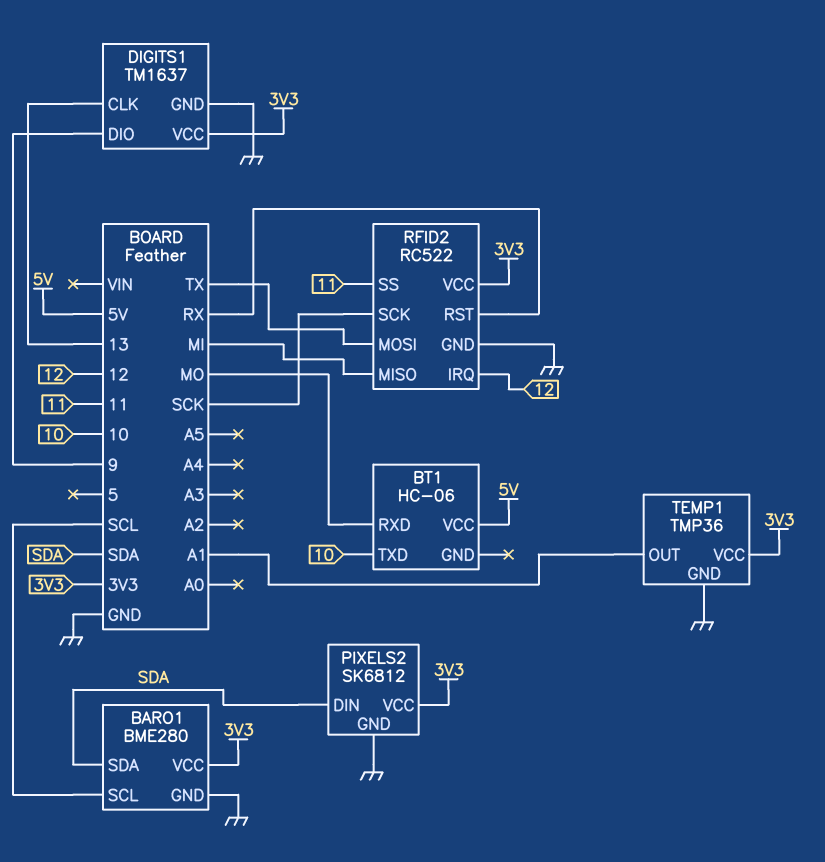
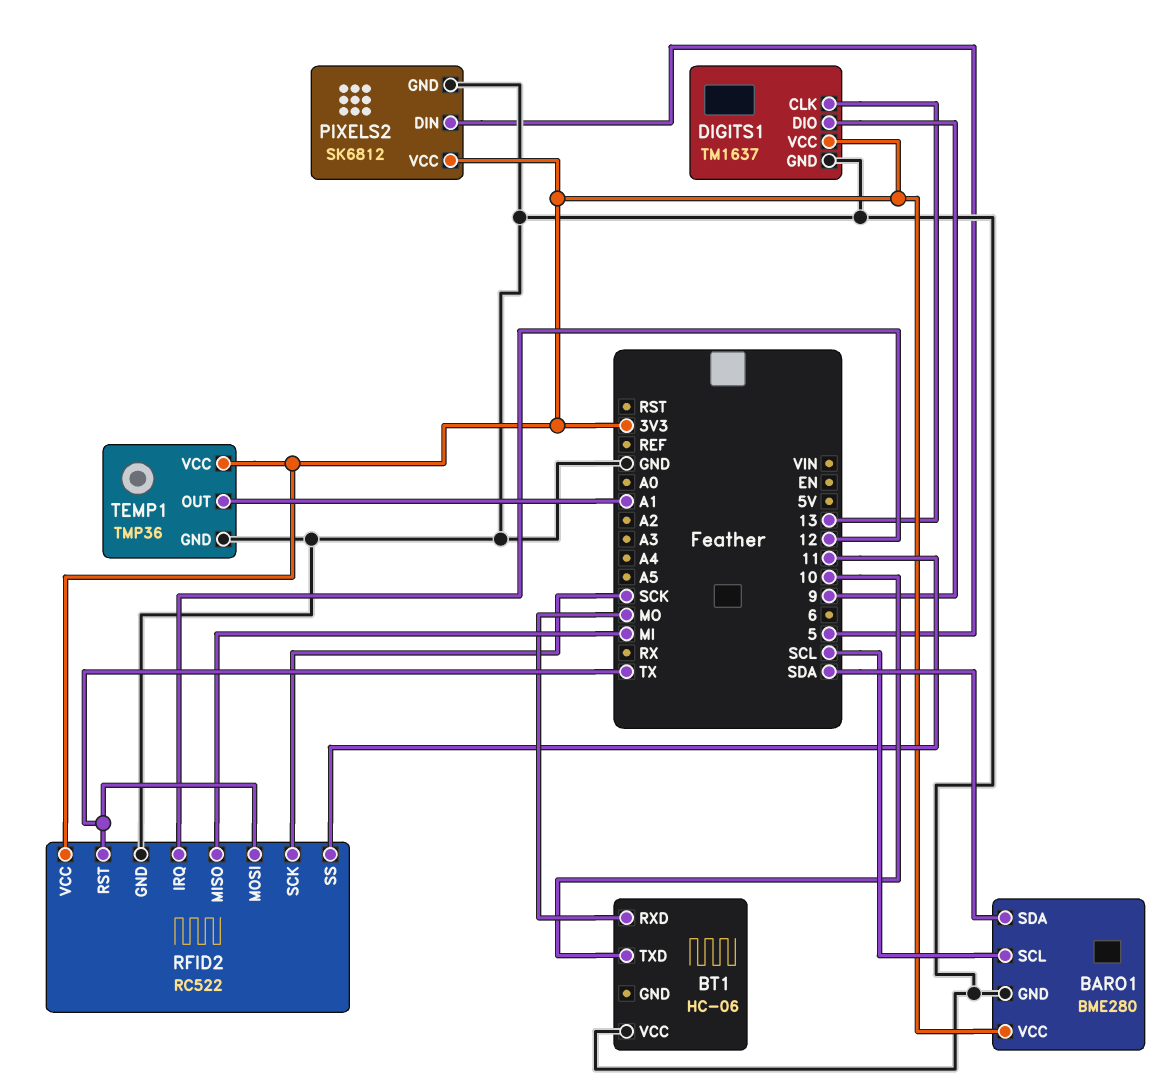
BT1 pin VCC: 5V -> GND
PIXELS2 pin DIN: SDA -> 5
RFID2 pin RST: RX -> TX

